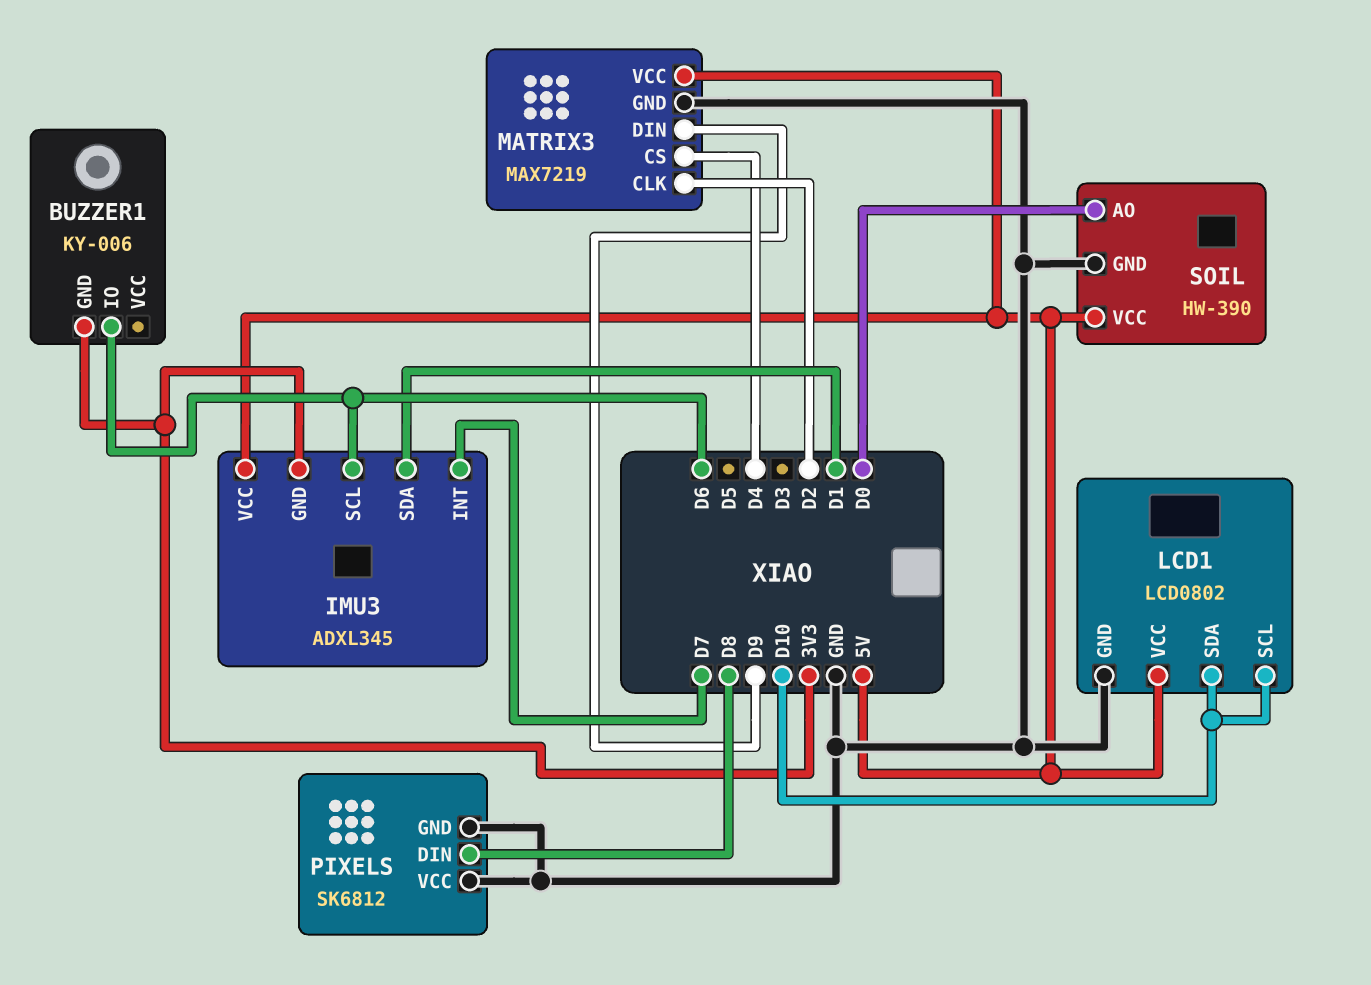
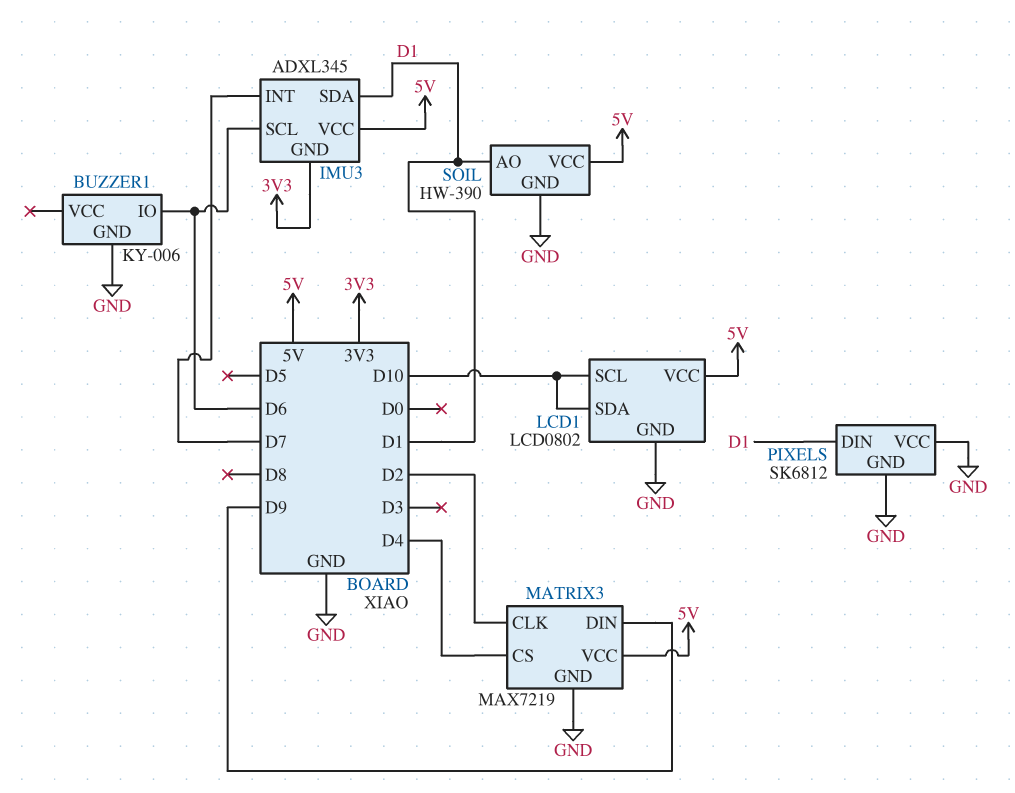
BUZZER1 pin GND: 3V3 -> GND
PIXELS pin DIN: D8 -> D1
SOIL pin AO: D0 -> D1

